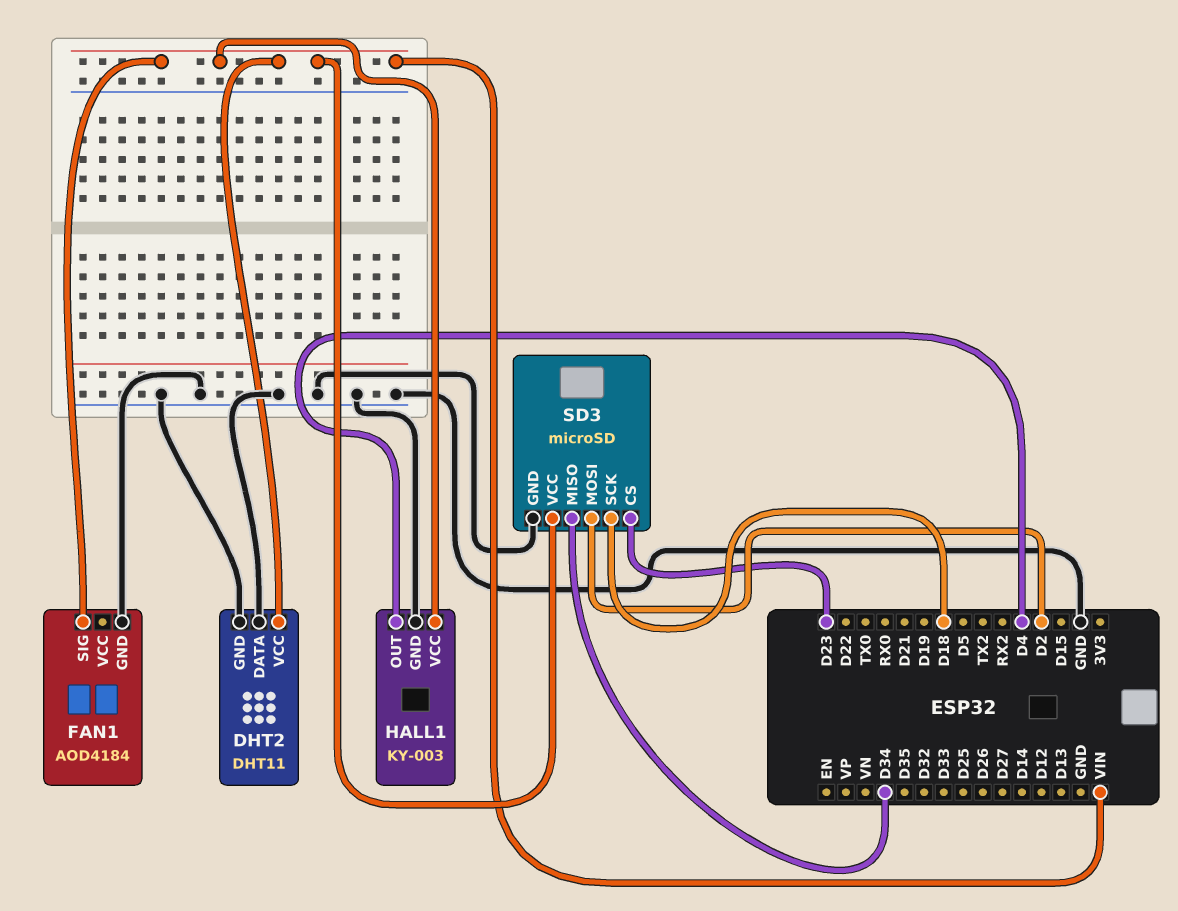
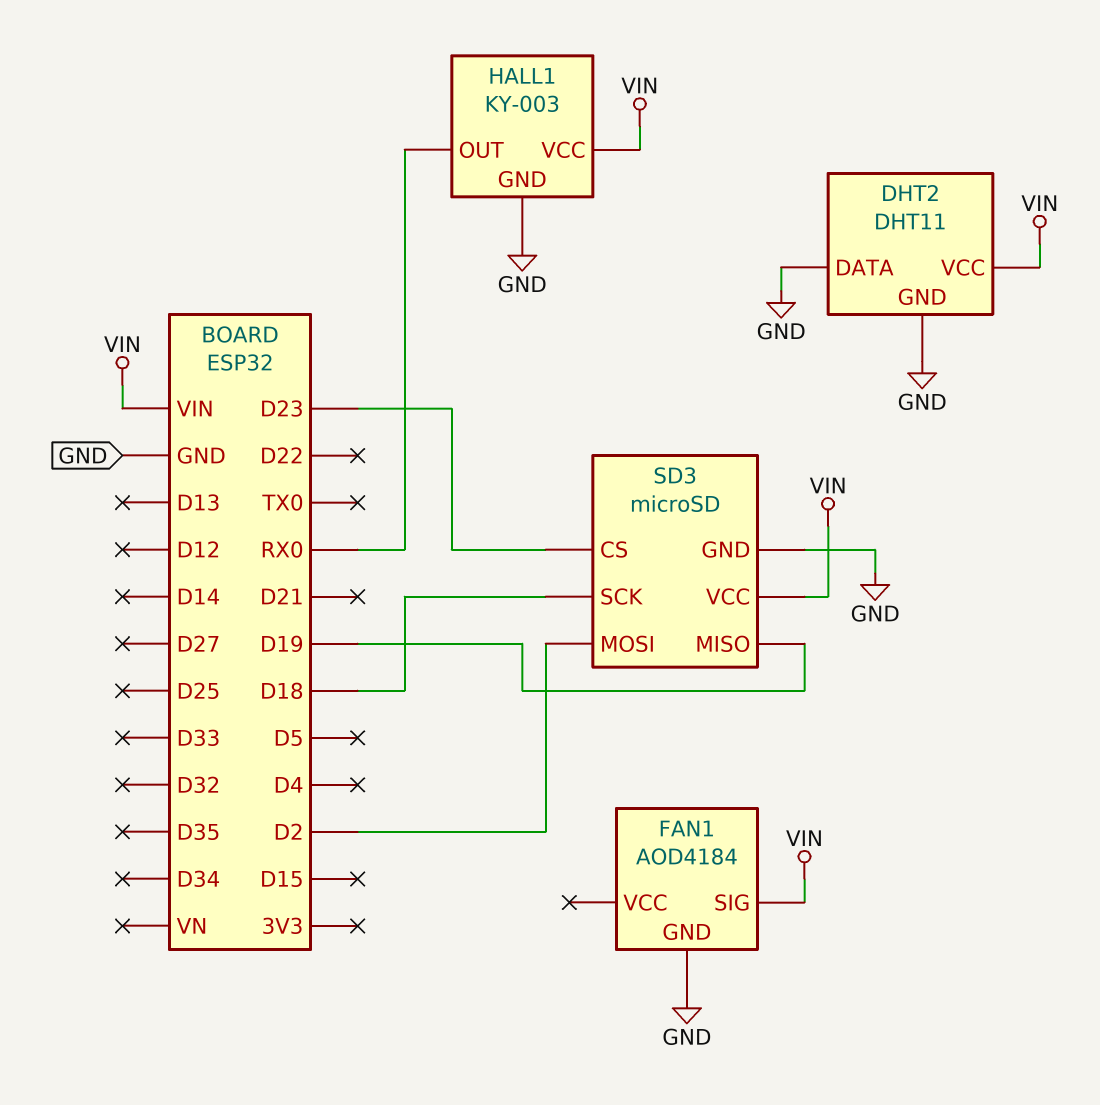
HALL1 pin OUT: D4 -> RX0
SD3 pin MISO: D34 -> D19

